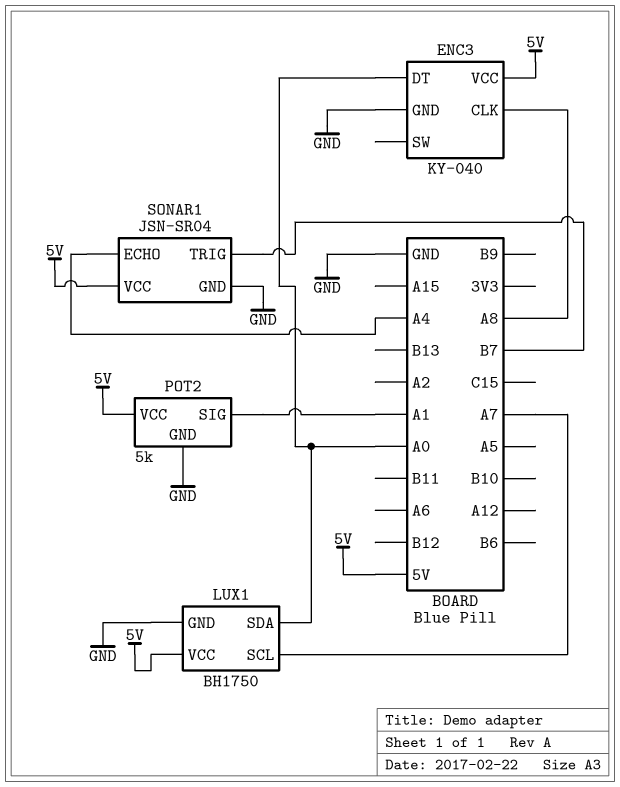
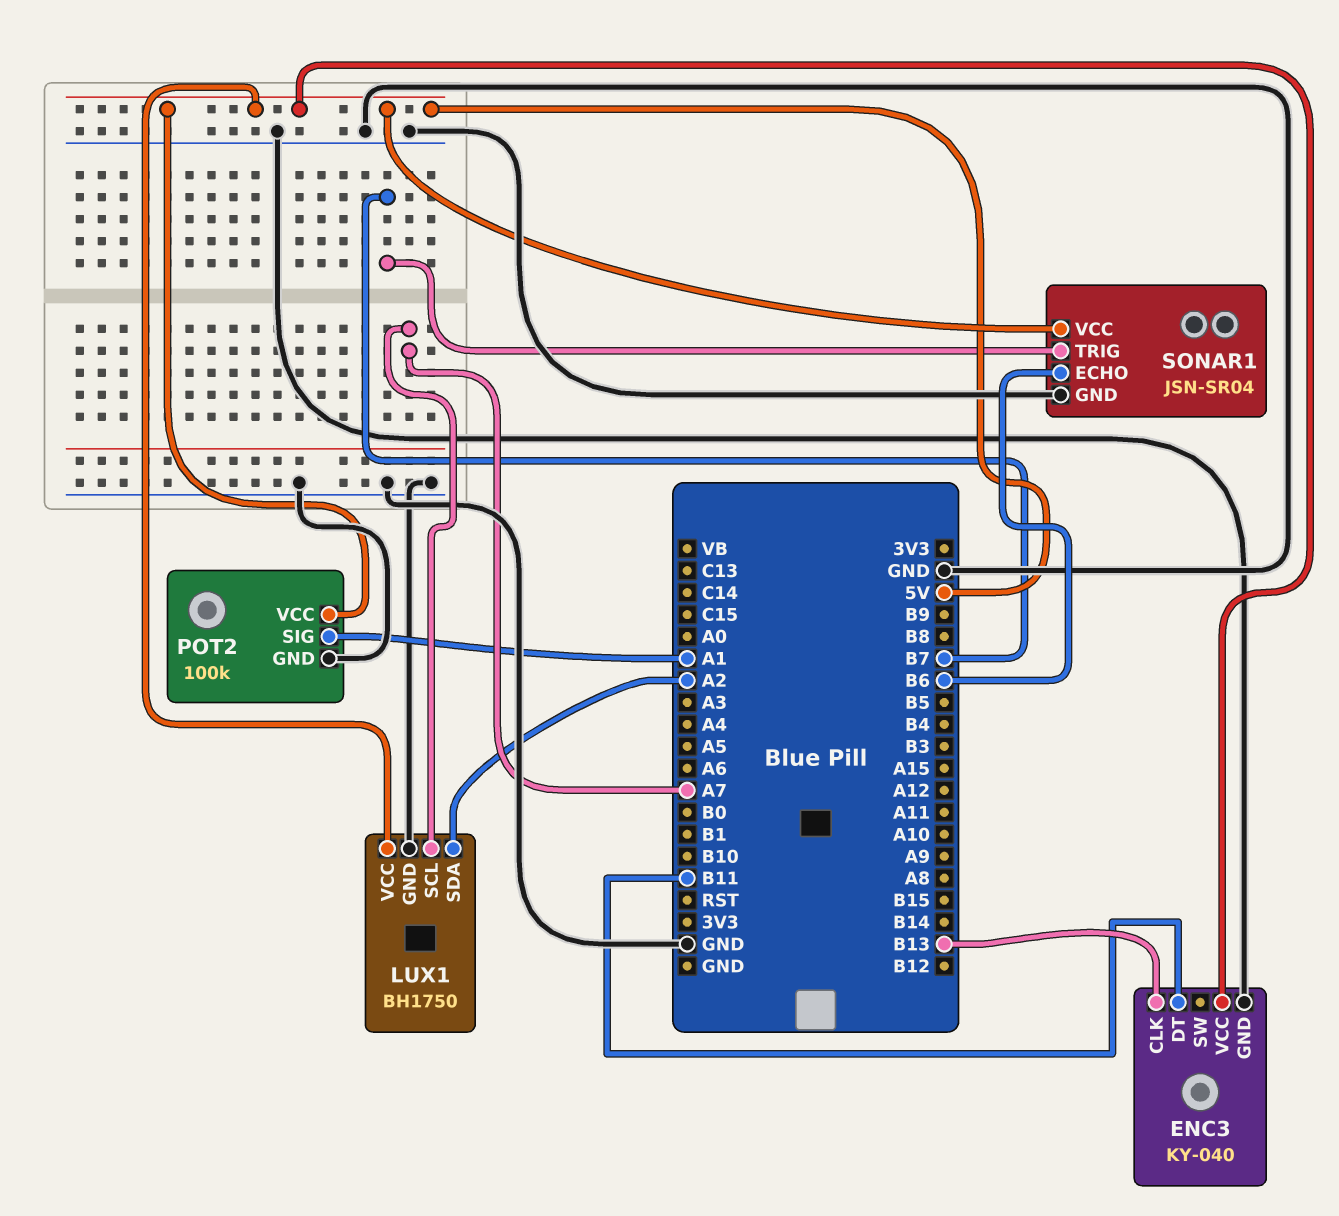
ENC3 pin CLK: A8 -> B13
ENC3 pin DT: A0 -> B11
LUX1 pin SDA: A0 -> A2
POT2: 5k -> 100k
SONAR1 pin ECHO: A4 -> B6

